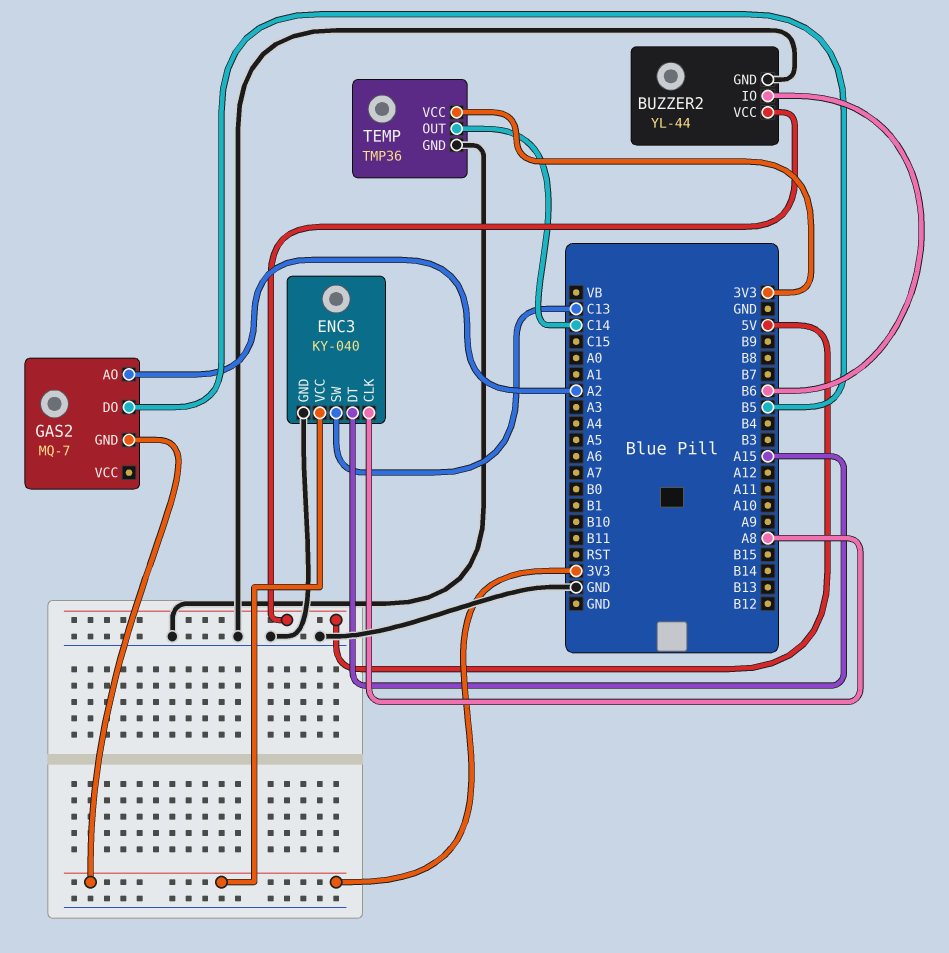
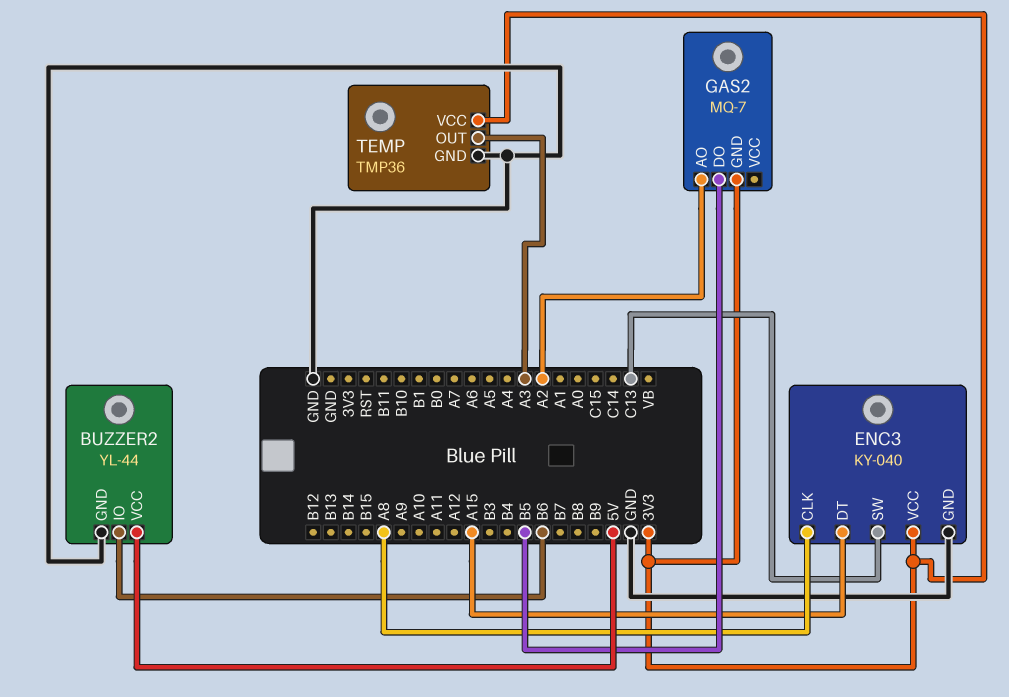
TEMP pin OUT: C14 -> A3

